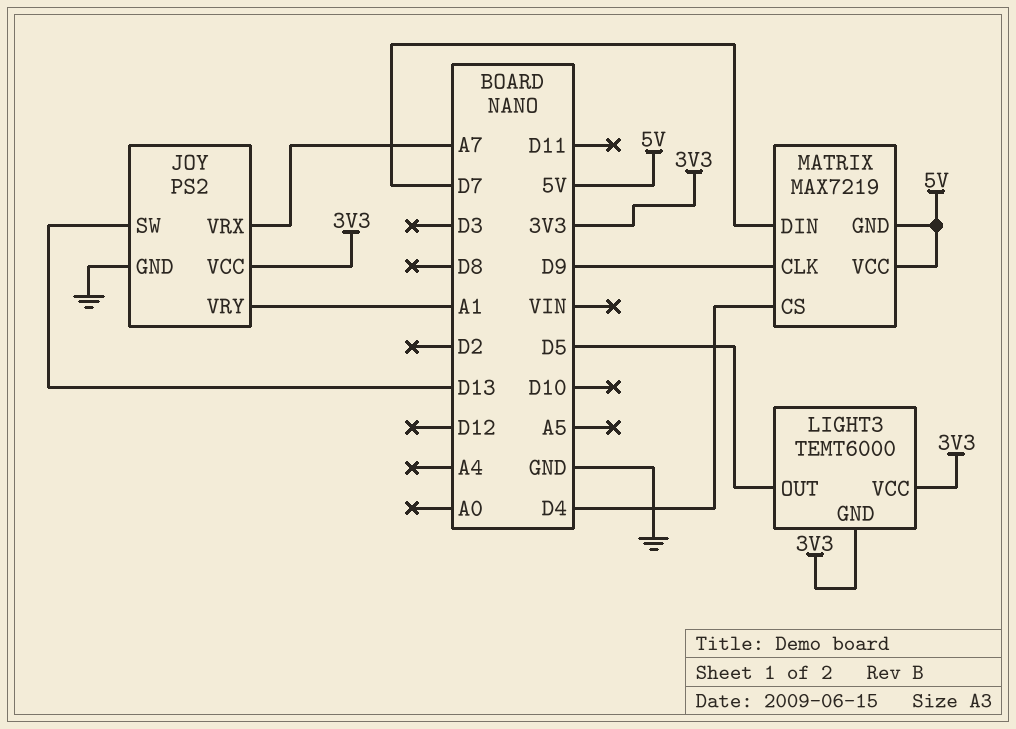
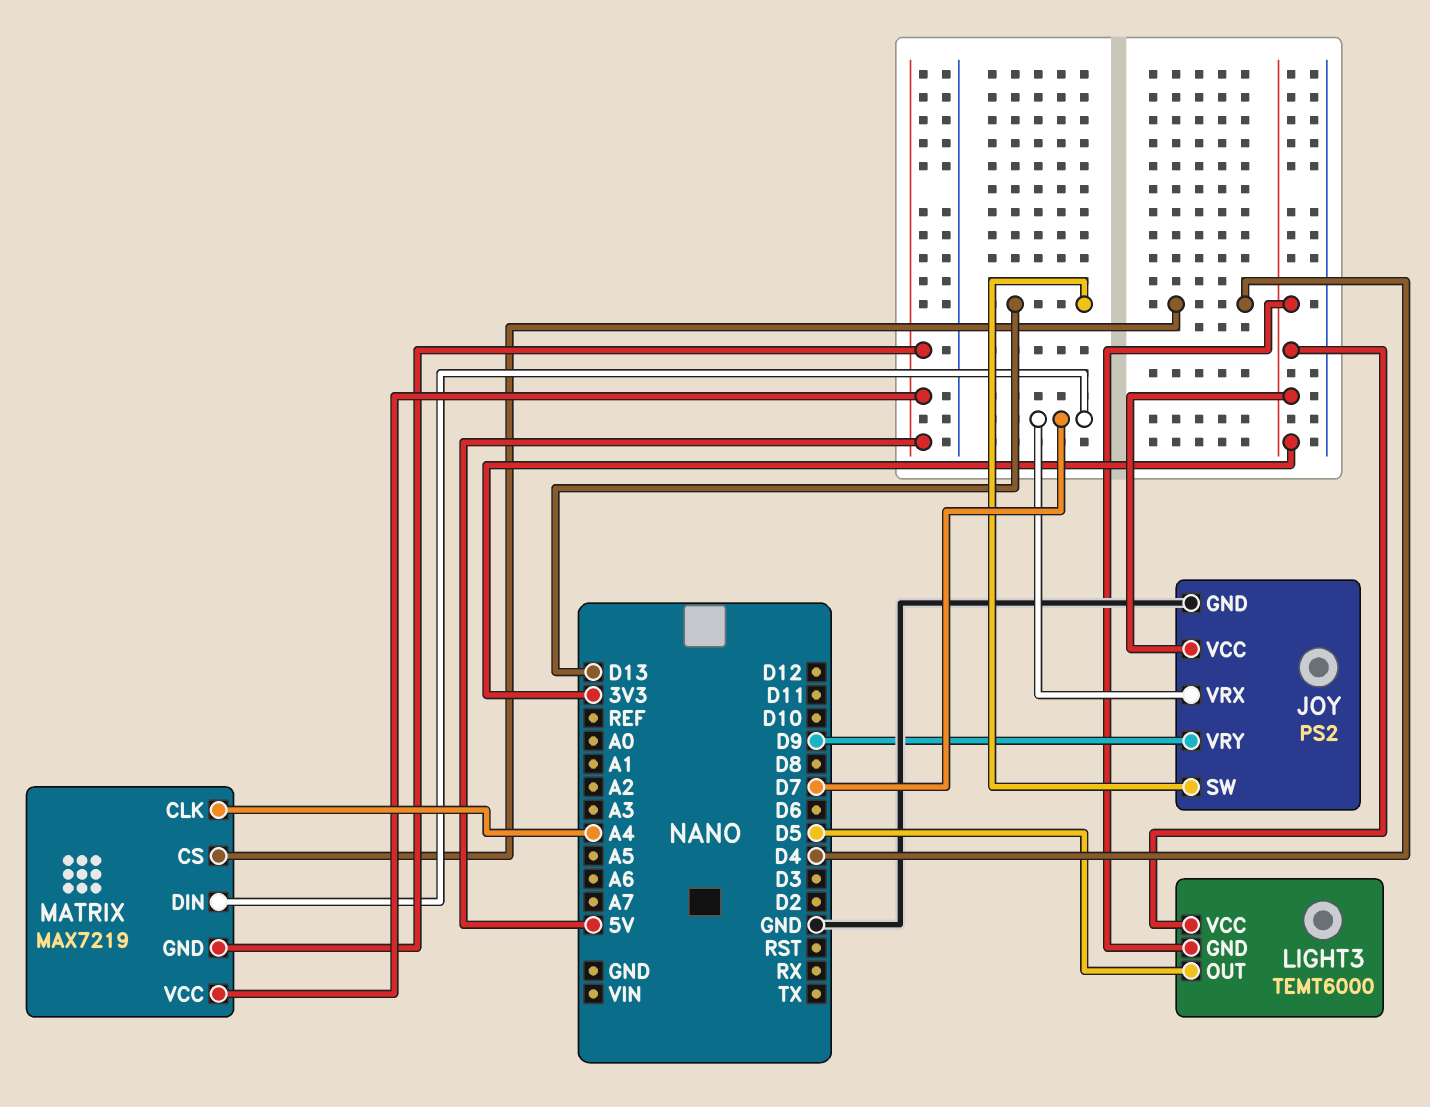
JOY pin VRX: A7 -> D7
JOY pin VRY: A1 -> D9
MATRIX pin CLK: D9 -> A4

